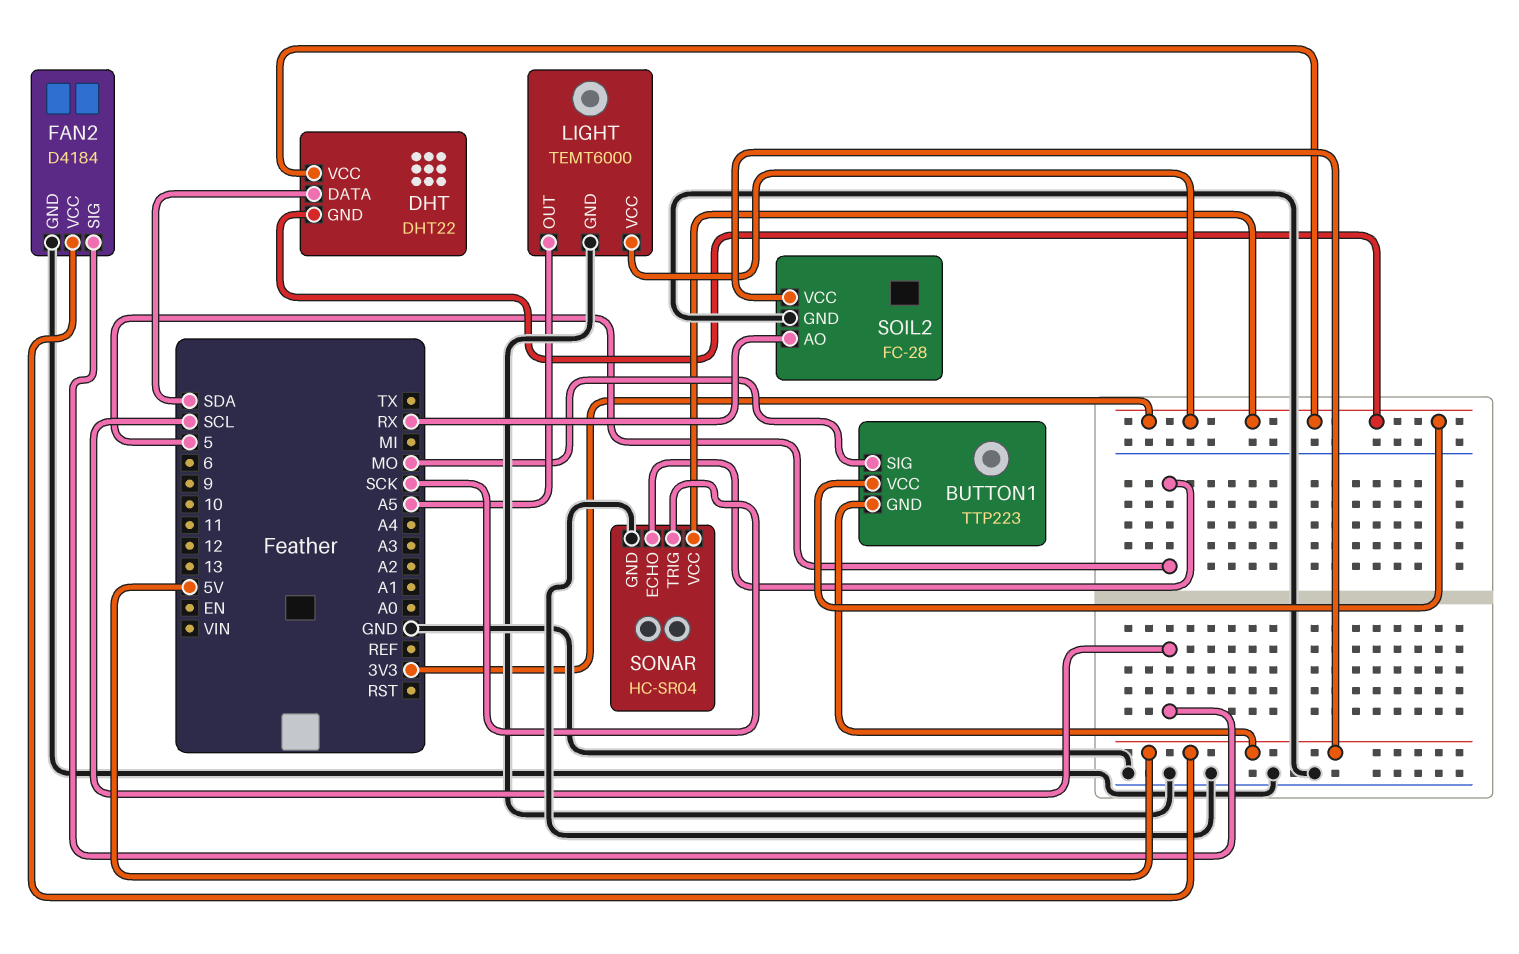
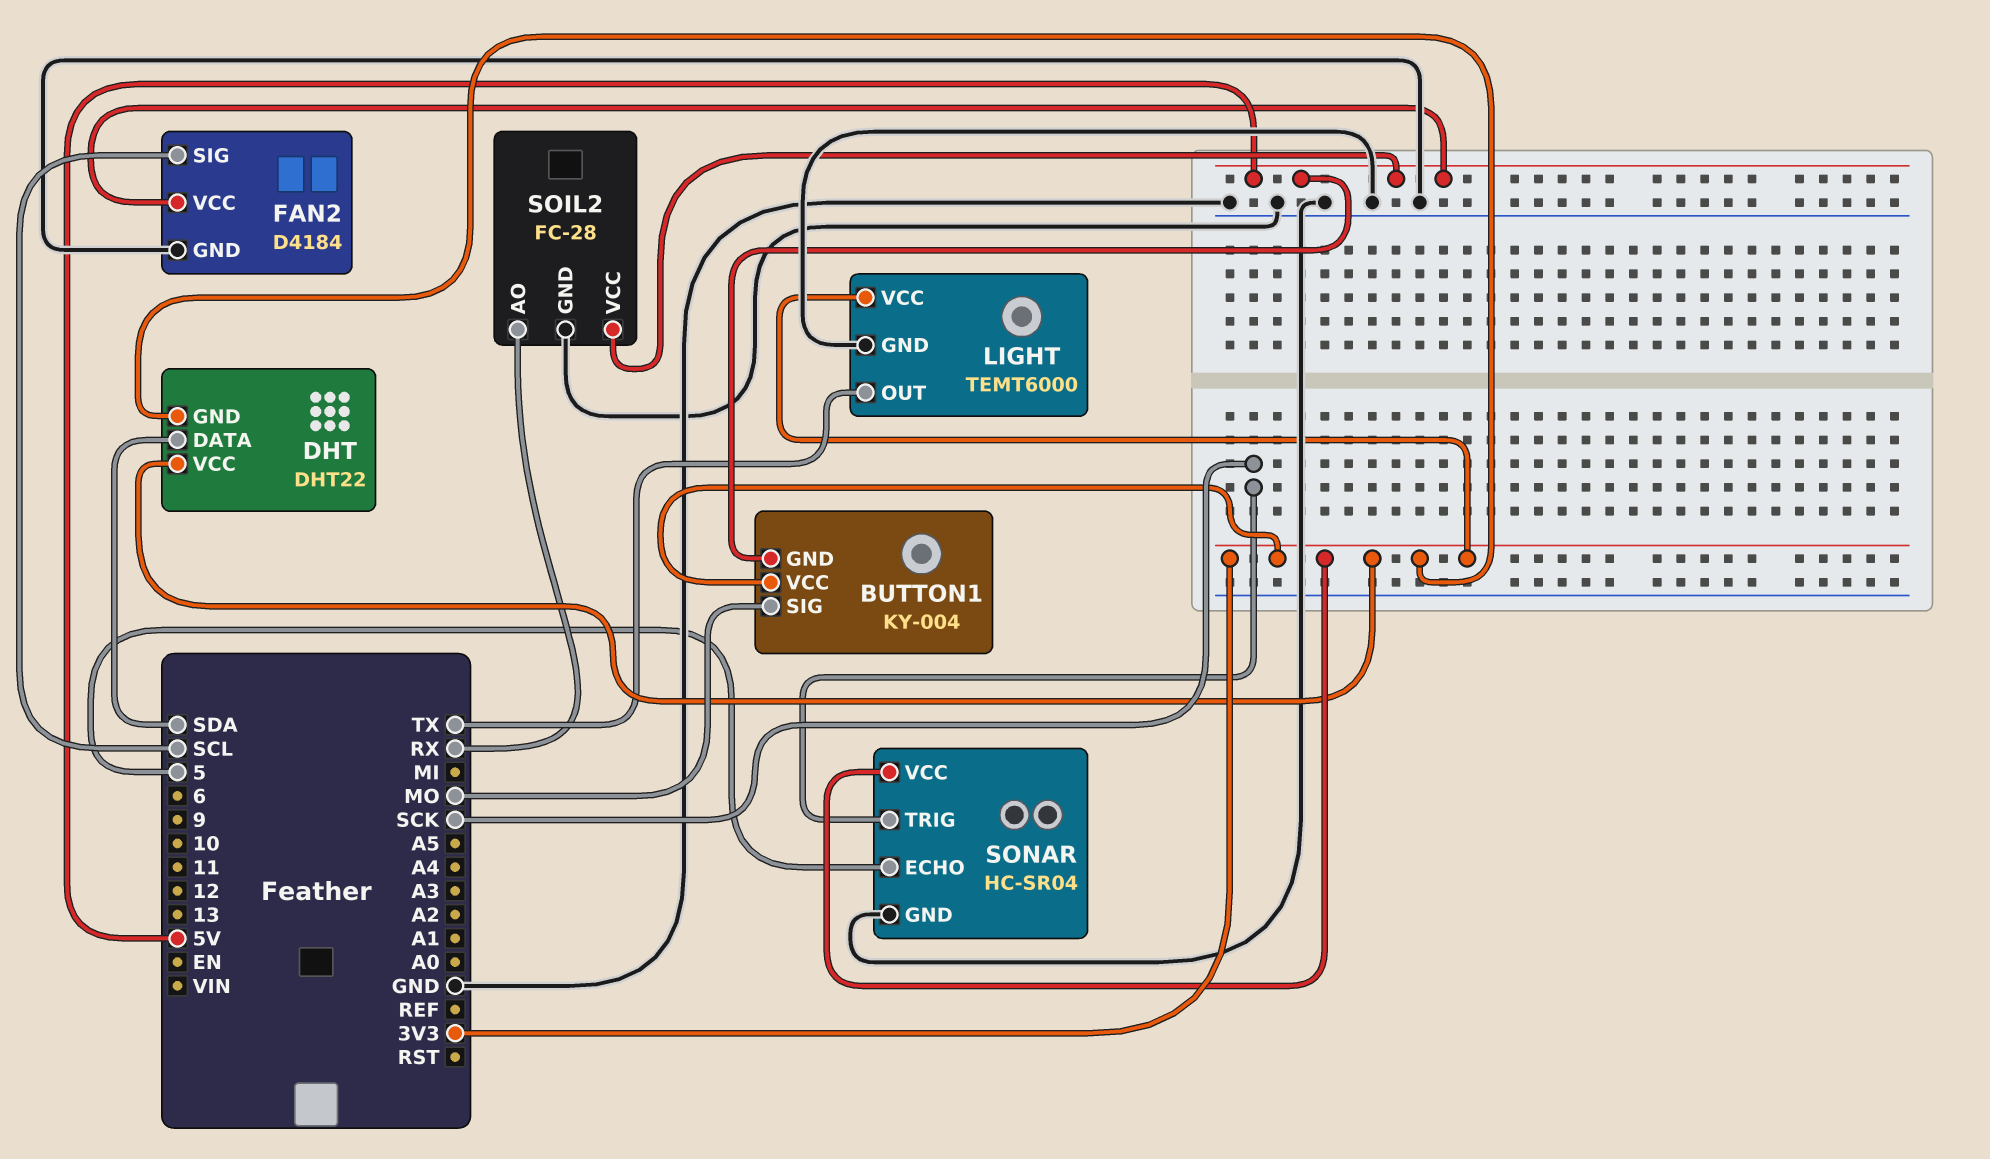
BUTTON1: TTP223 -> KY-004
LIGHT pin OUT: A5 -> TX

